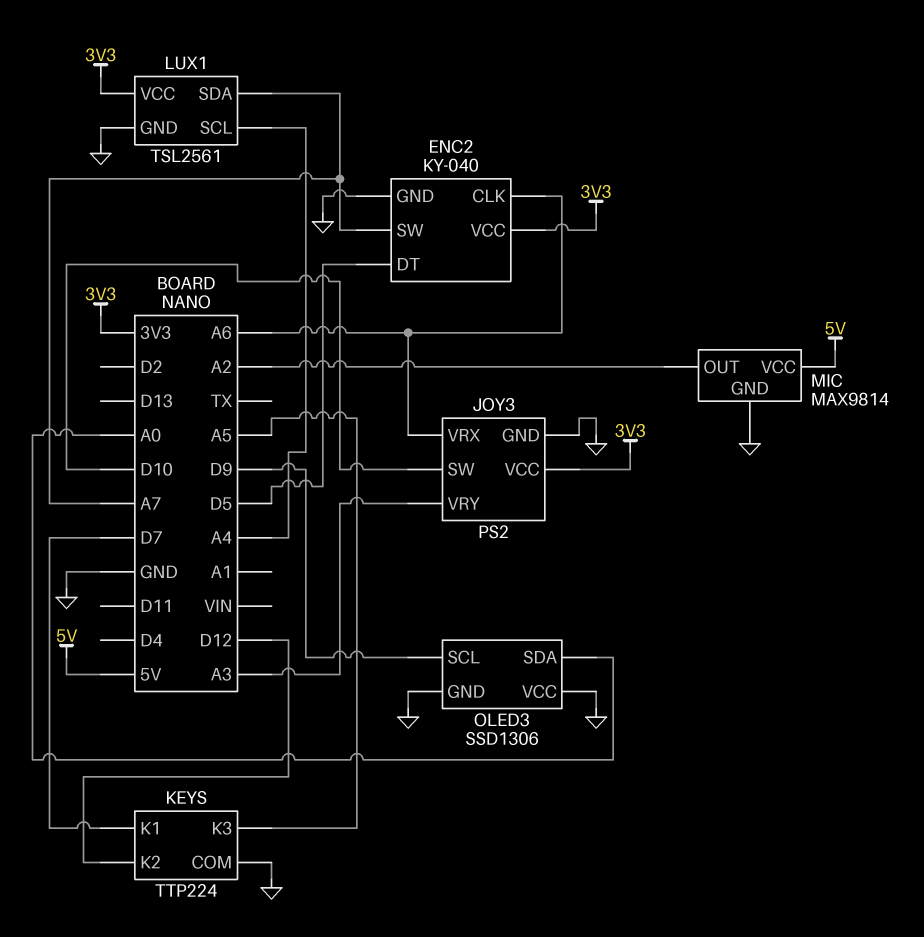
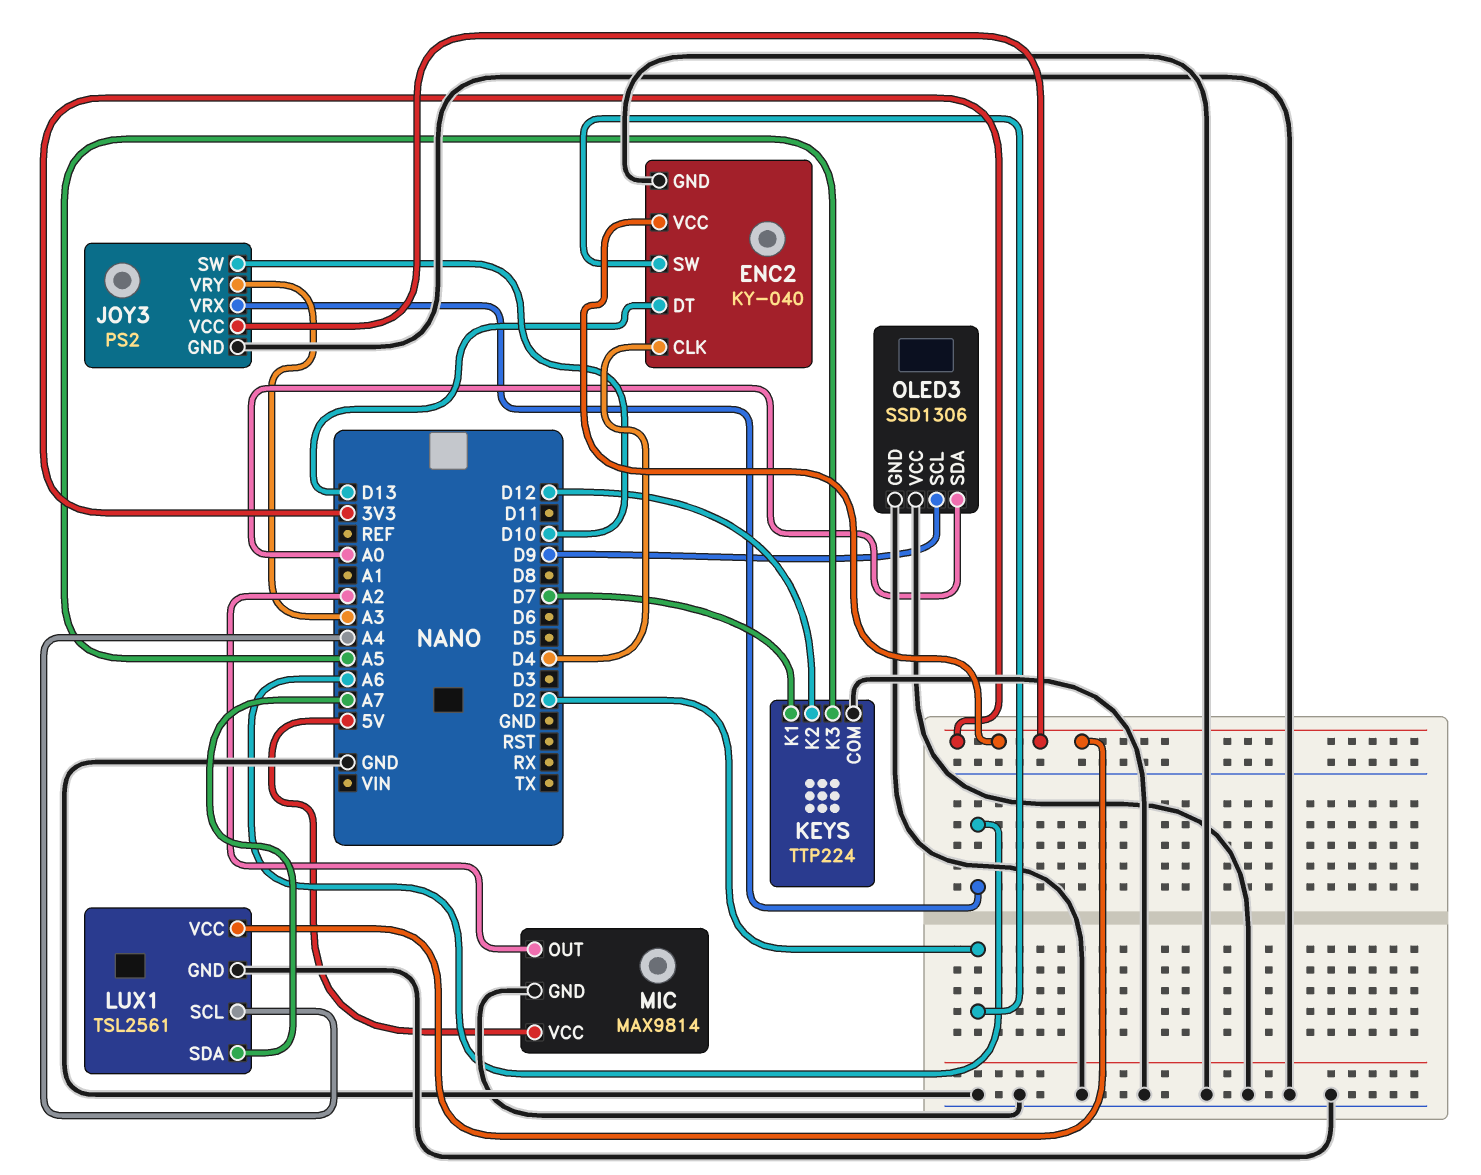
ENC2 pin CLK: A6 -> D4
ENC2 pin DT: D5 -> D13
ENC2 pin SW: A7 -> D2

